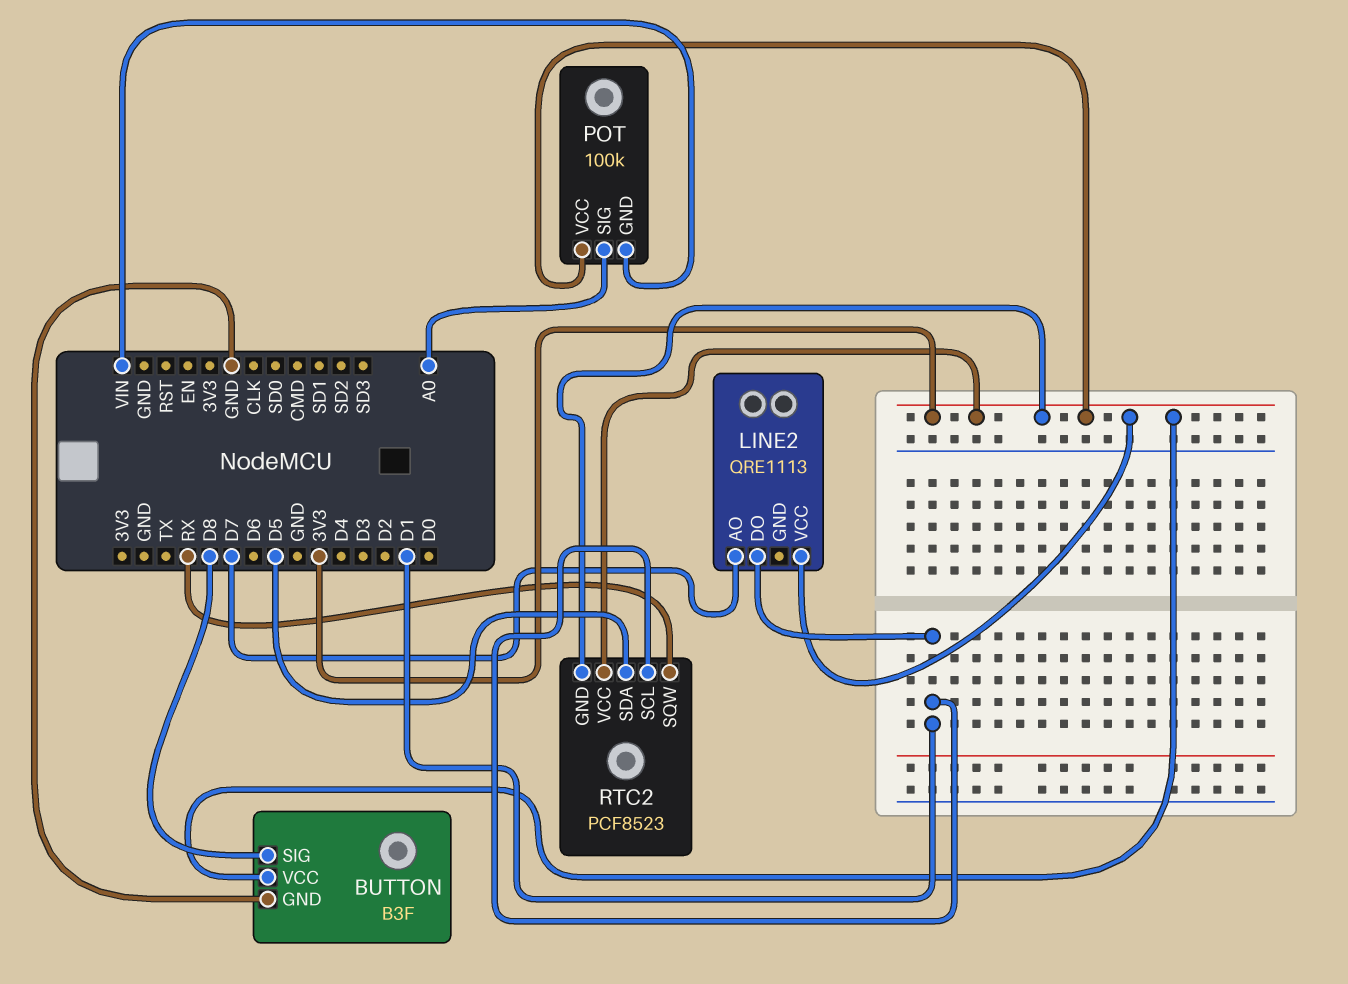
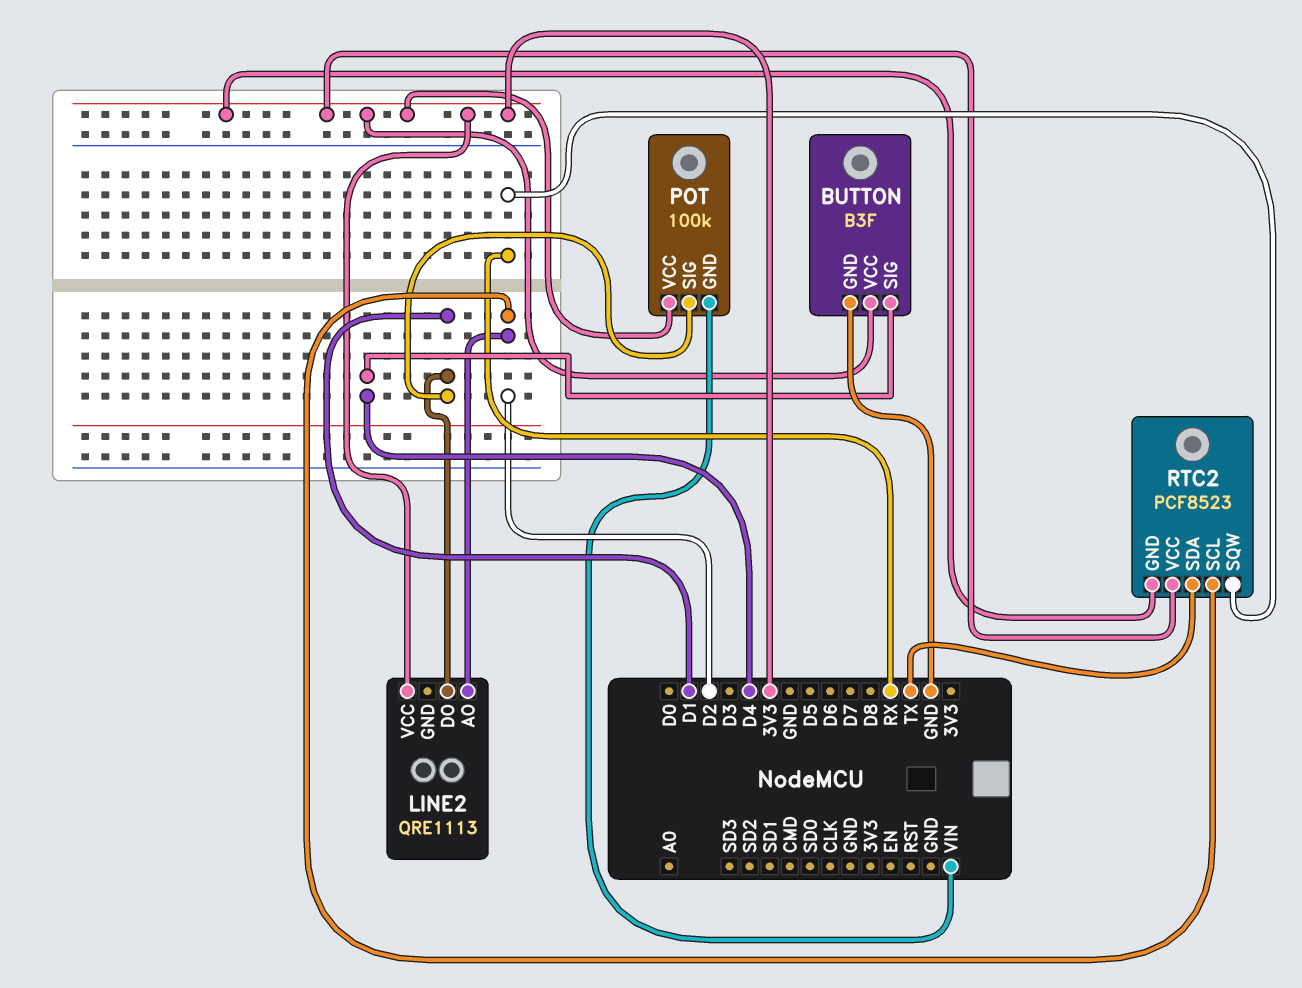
BUTTON pin SIG: D8 -> D4
LINE2 pin AO: D7 -> D2
POT pin SIG: A0 -> D1
RTC2 pin SCL: D1 -> D2
RTC2 pin SDA: D5 -> TX

